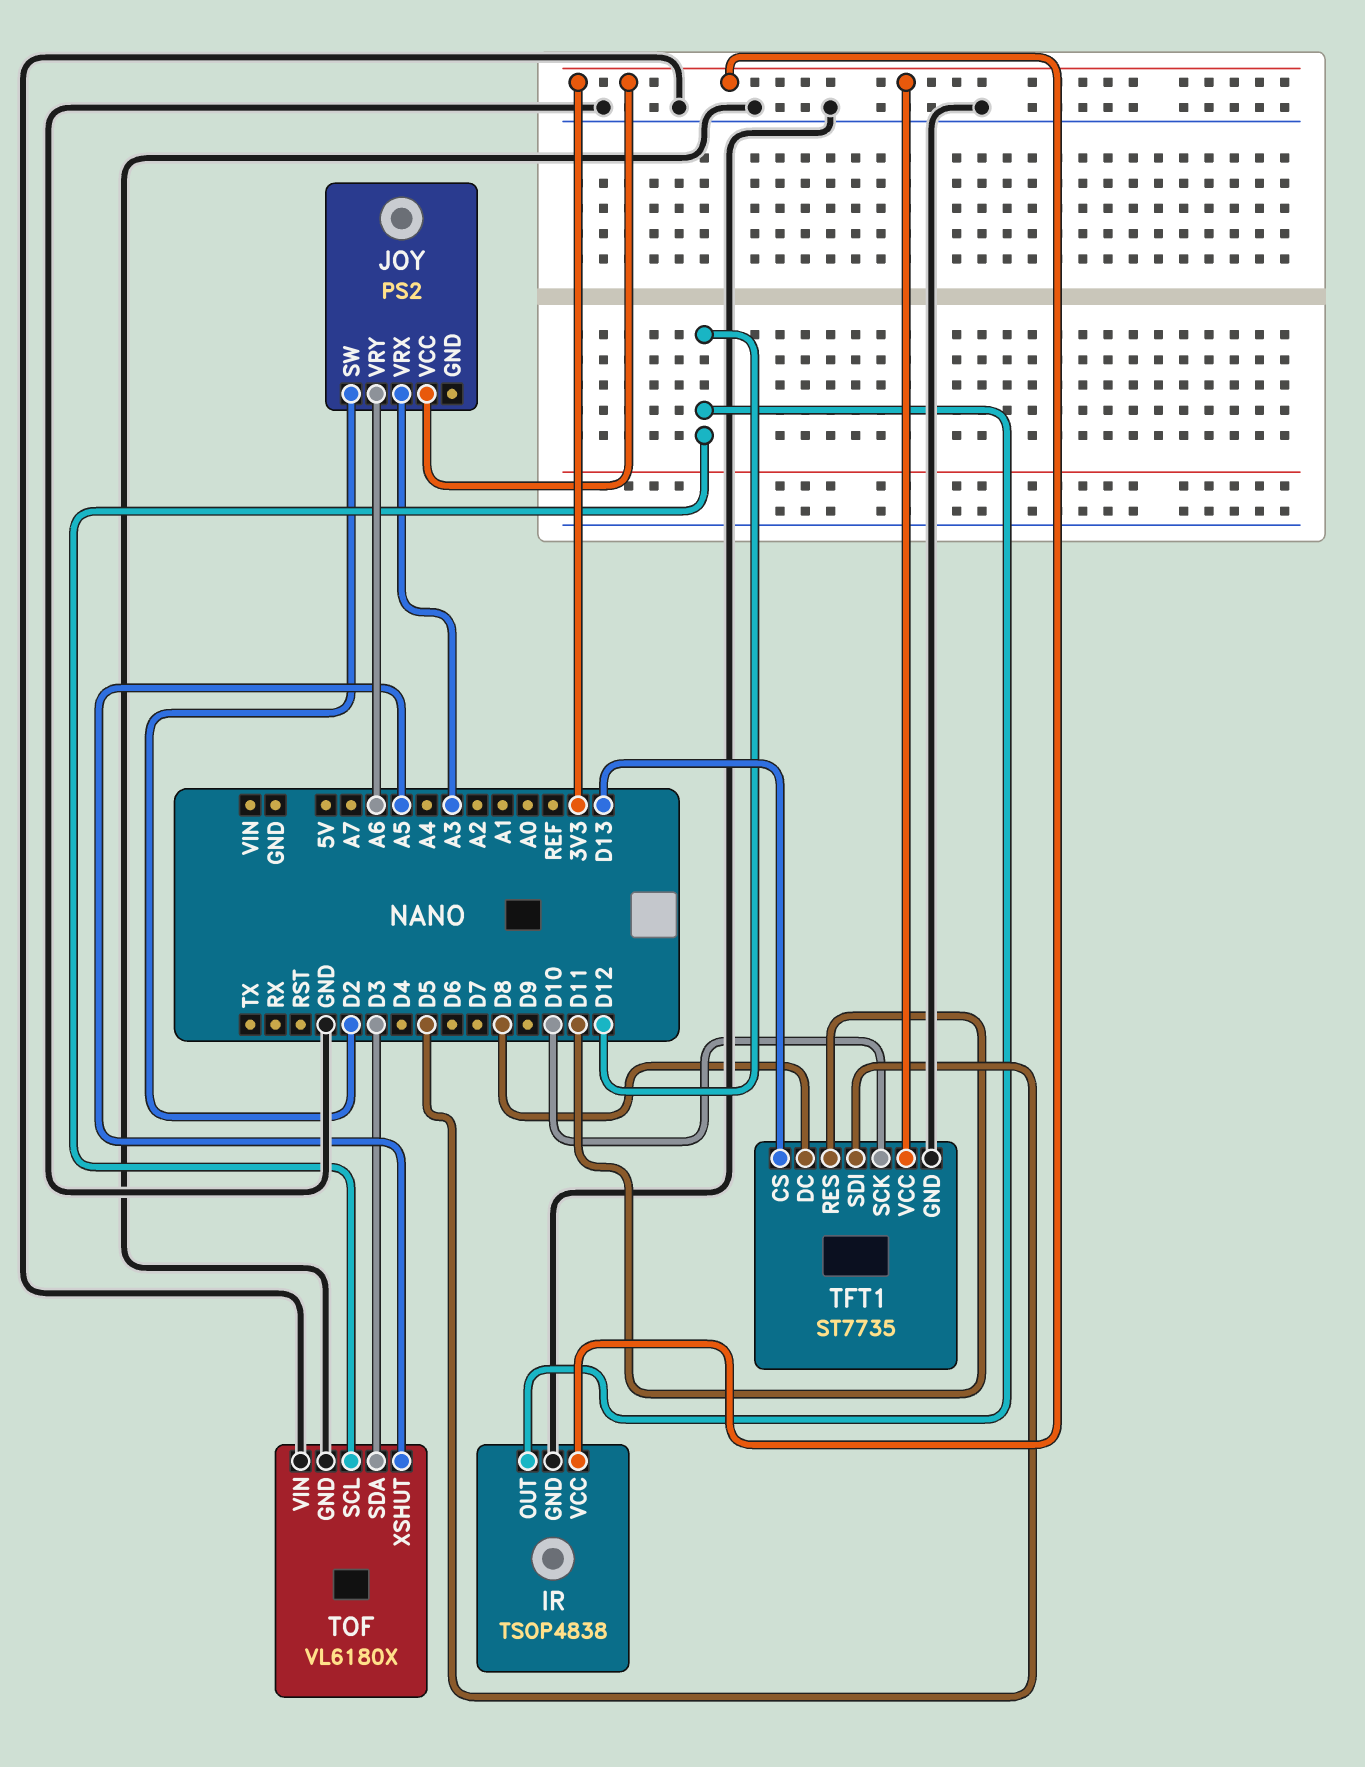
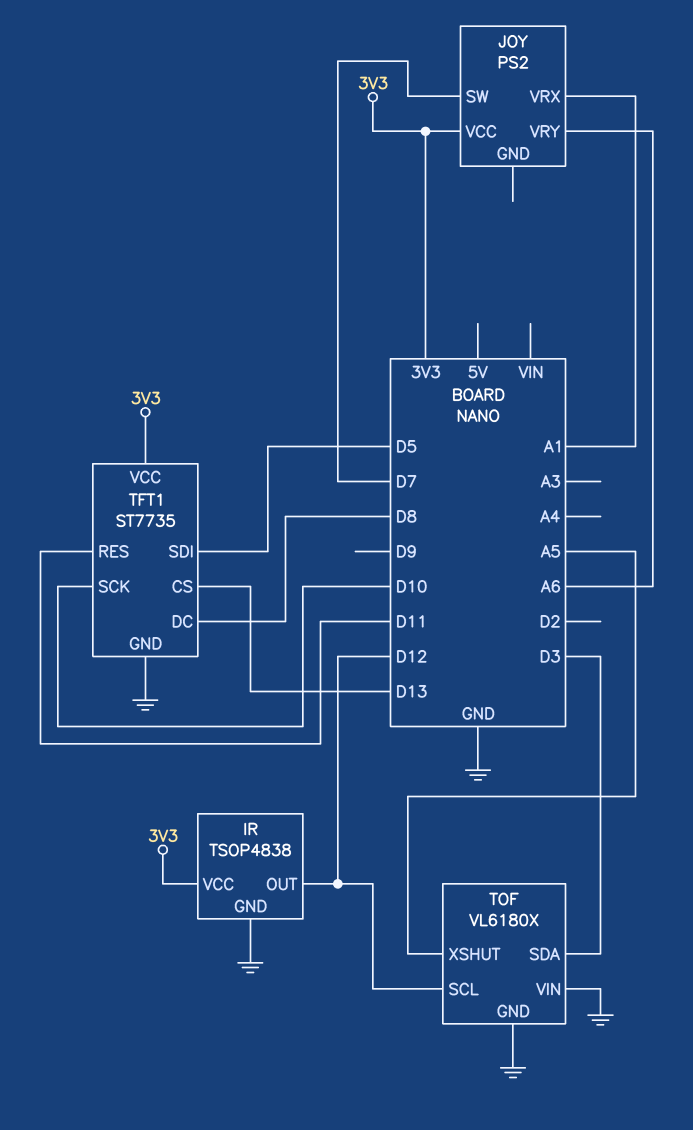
JOY pin SW: D2 -> D7
JOY pin VRX: A3 -> A1

